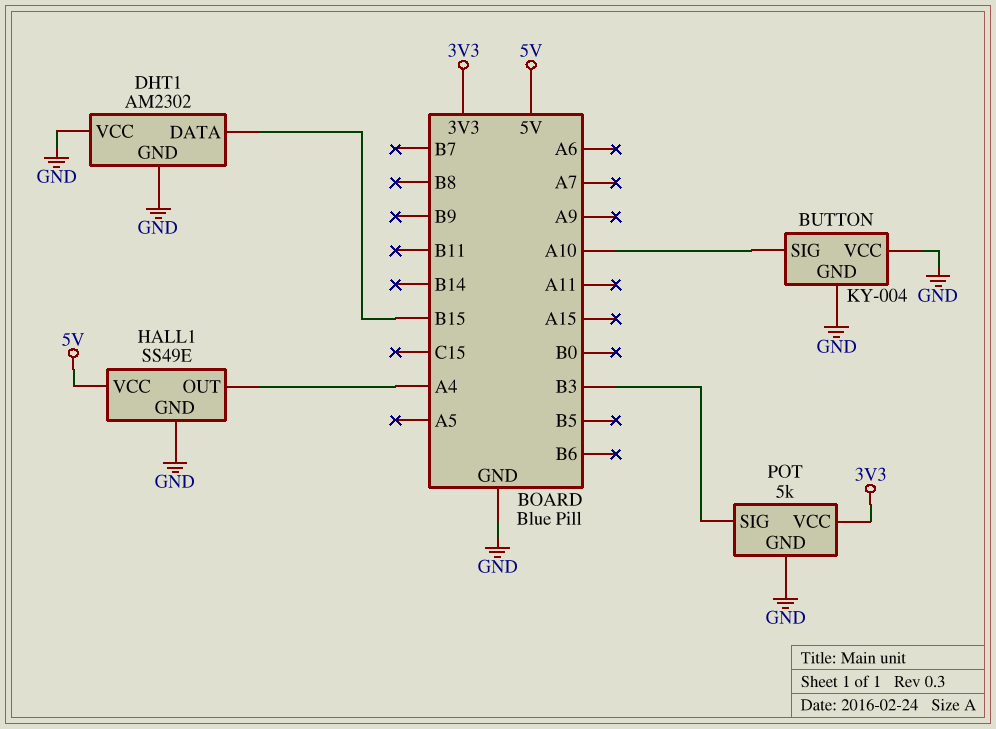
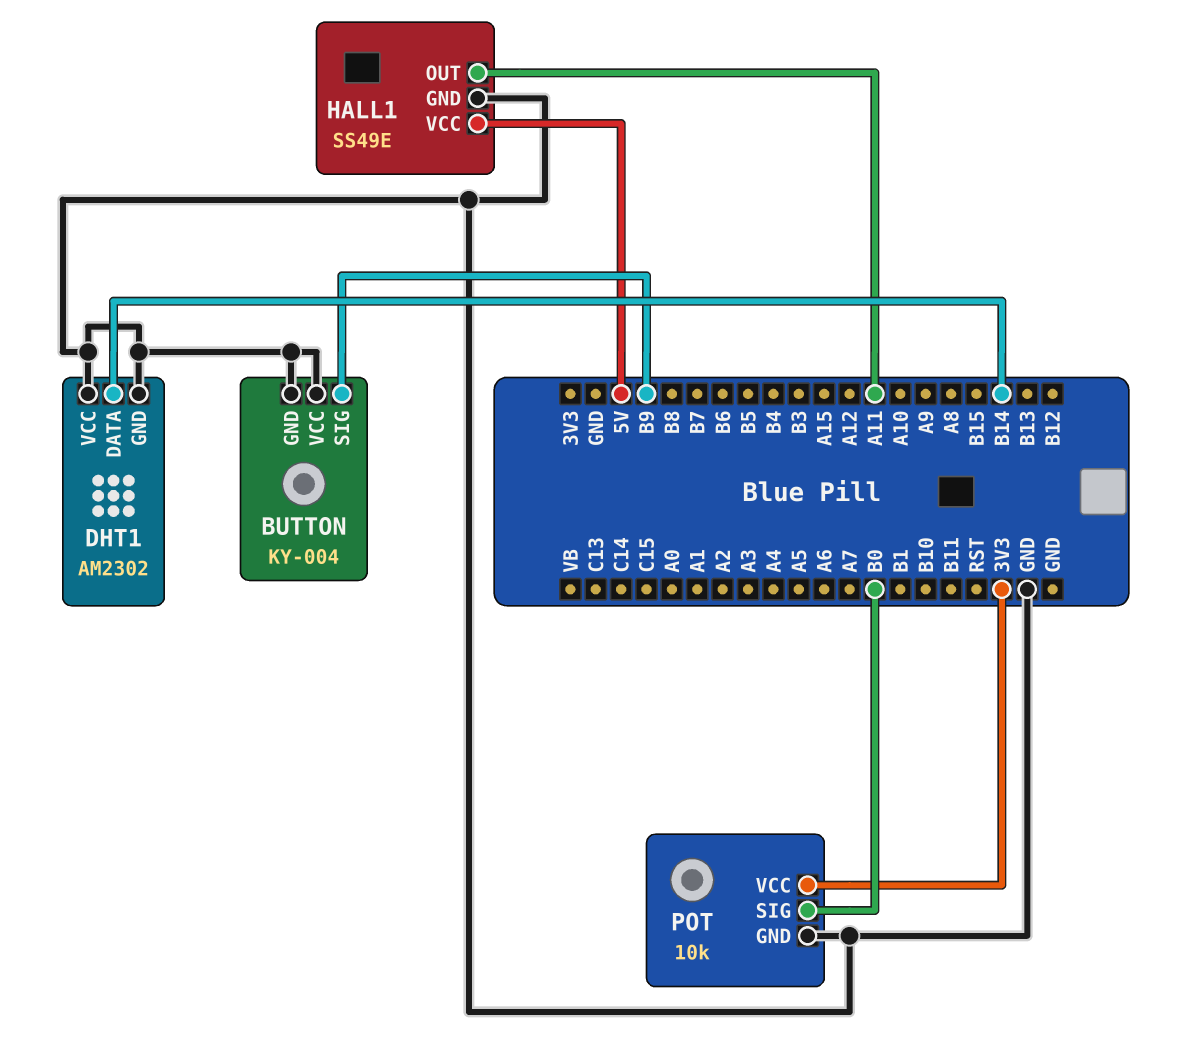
BUTTON pin SIG: A10 -> B9
DHT1 pin DATA: B15 -> B14
HALL1 pin OUT: A4 -> A11
POT: 5k -> 10k
POT pin SIG: B3 -> B0

